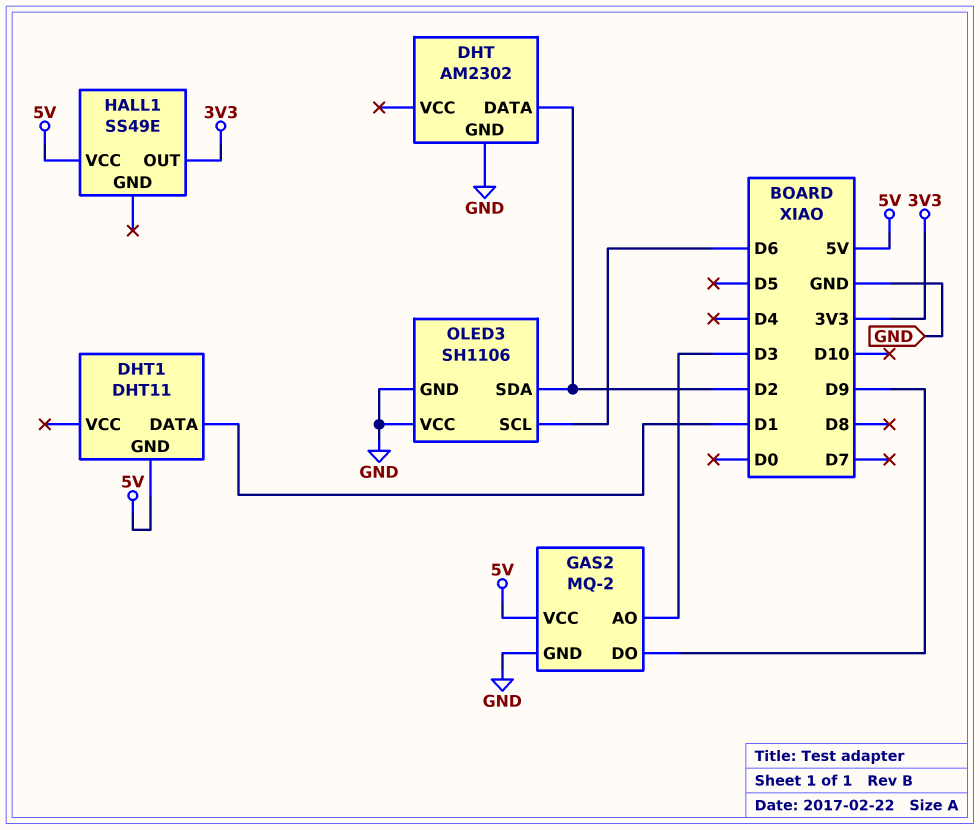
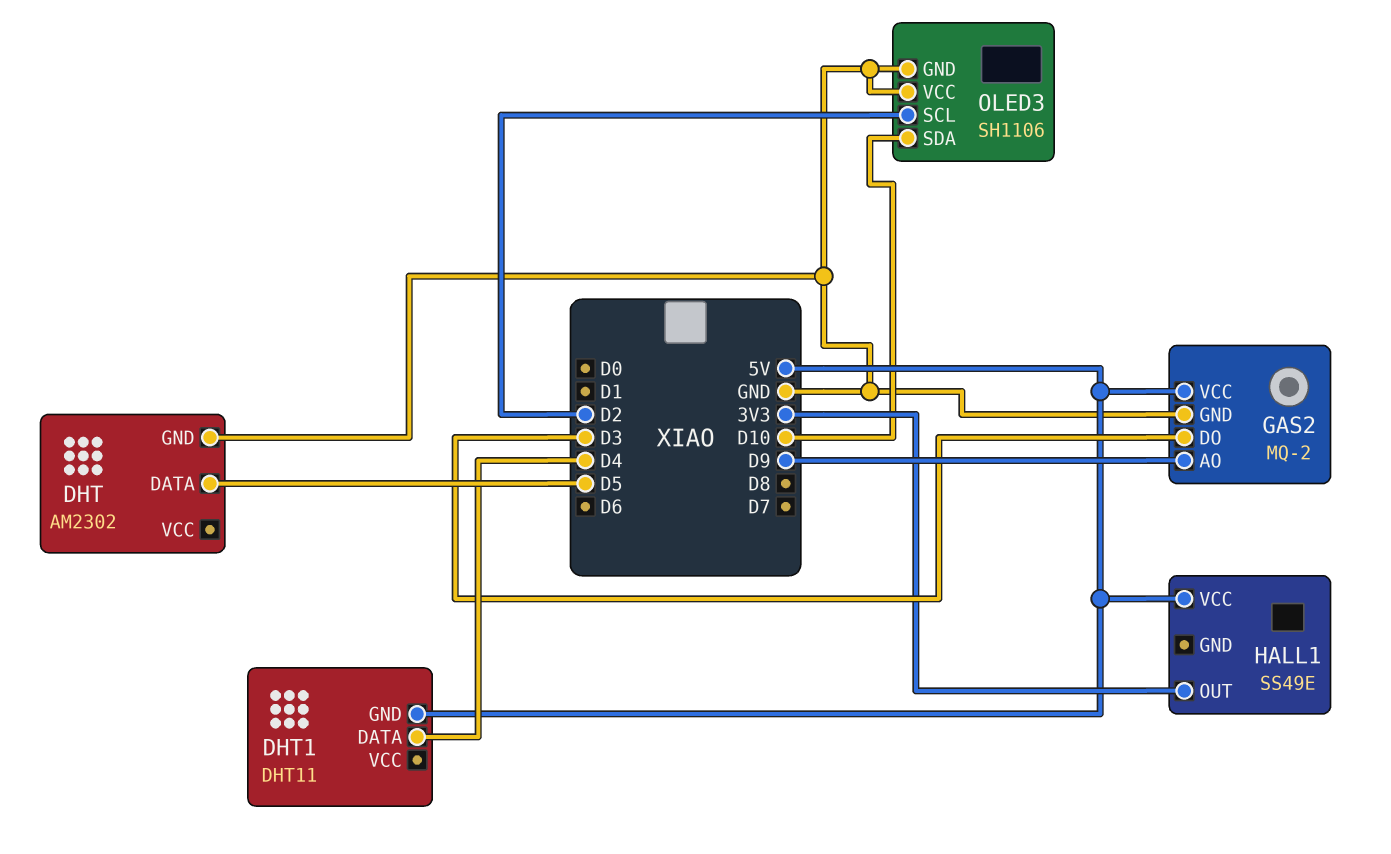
DHT pin DATA: D2 -> D5
DHT1 pin DATA: D1 -> D4
GAS2 pin AO: D3 -> D9
GAS2 pin DO: D9 -> D3
OLED3 pin SCL: D6 -> D2
OLED3 pin SDA: D2 -> D10

